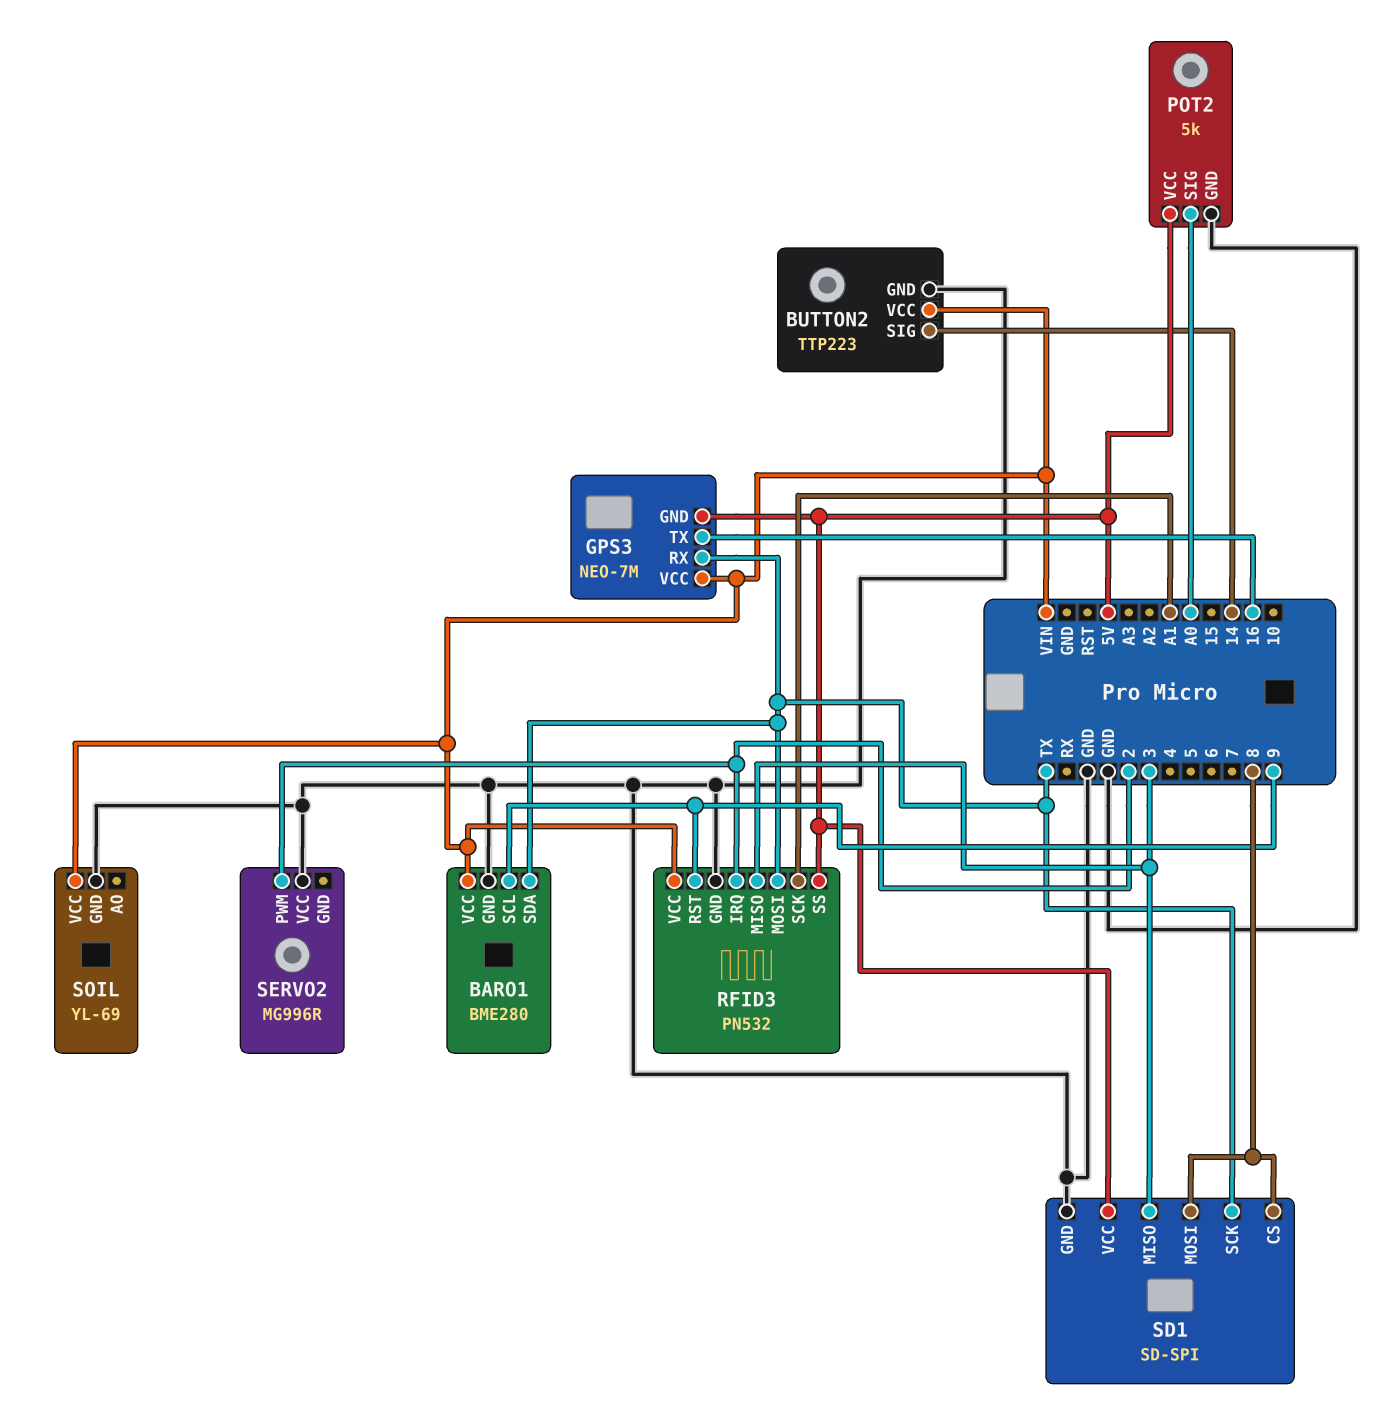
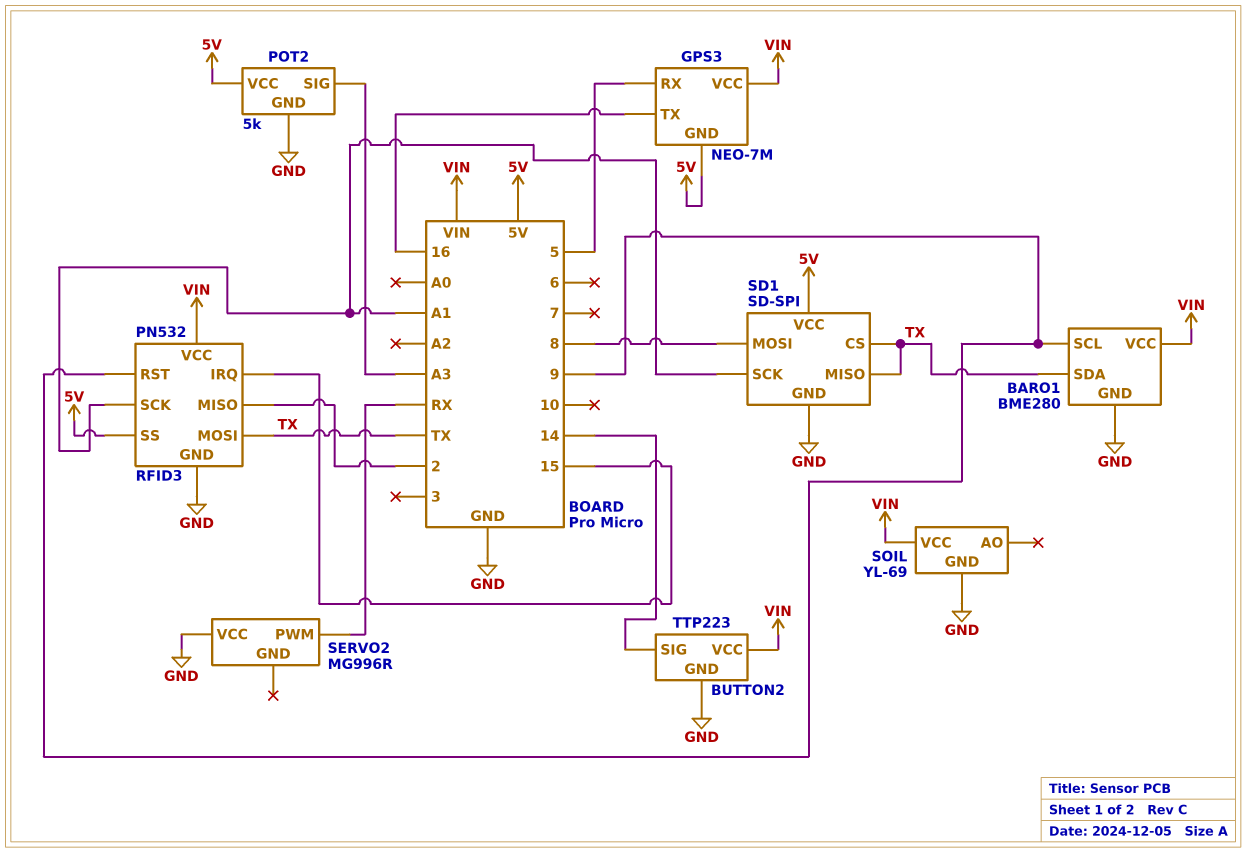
GPS3 pin RX: TX -> 5
POT2 pin SIG: A0 -> A3
RFID3 pin IRQ: 2 -> 15
RFID3 pin MISO: 3 -> 2
SD1 pin CS: 8 -> TX
SD1 pin MISO: 3 -> TX
SD1 pin SCK: TX -> A1
SERVO2 pin PWM: 2 -> RX

